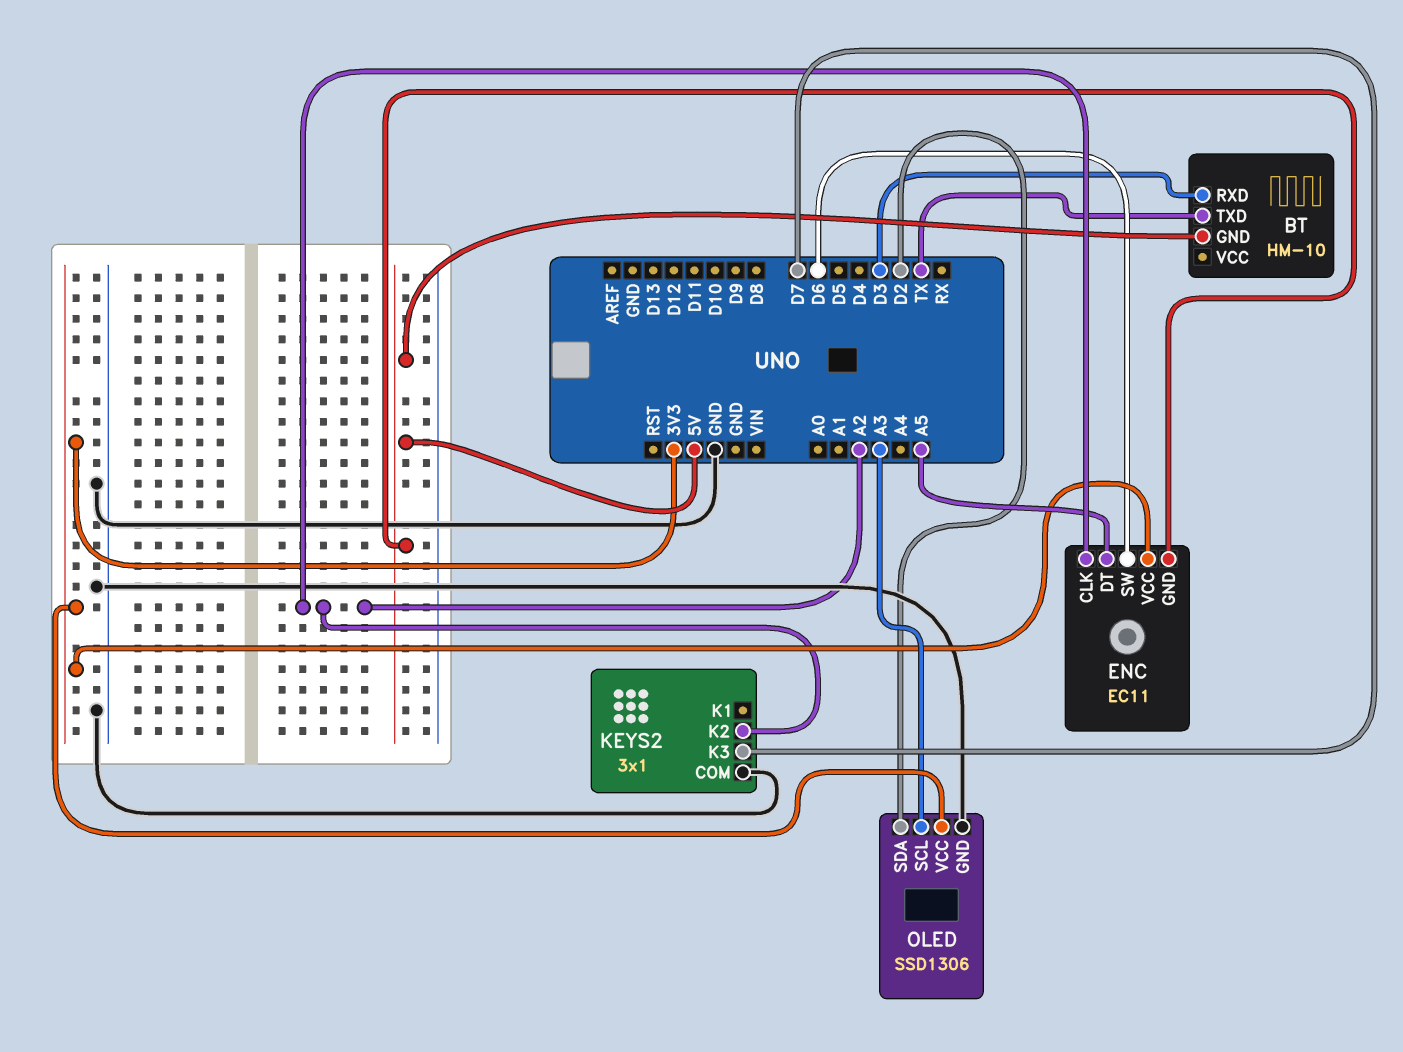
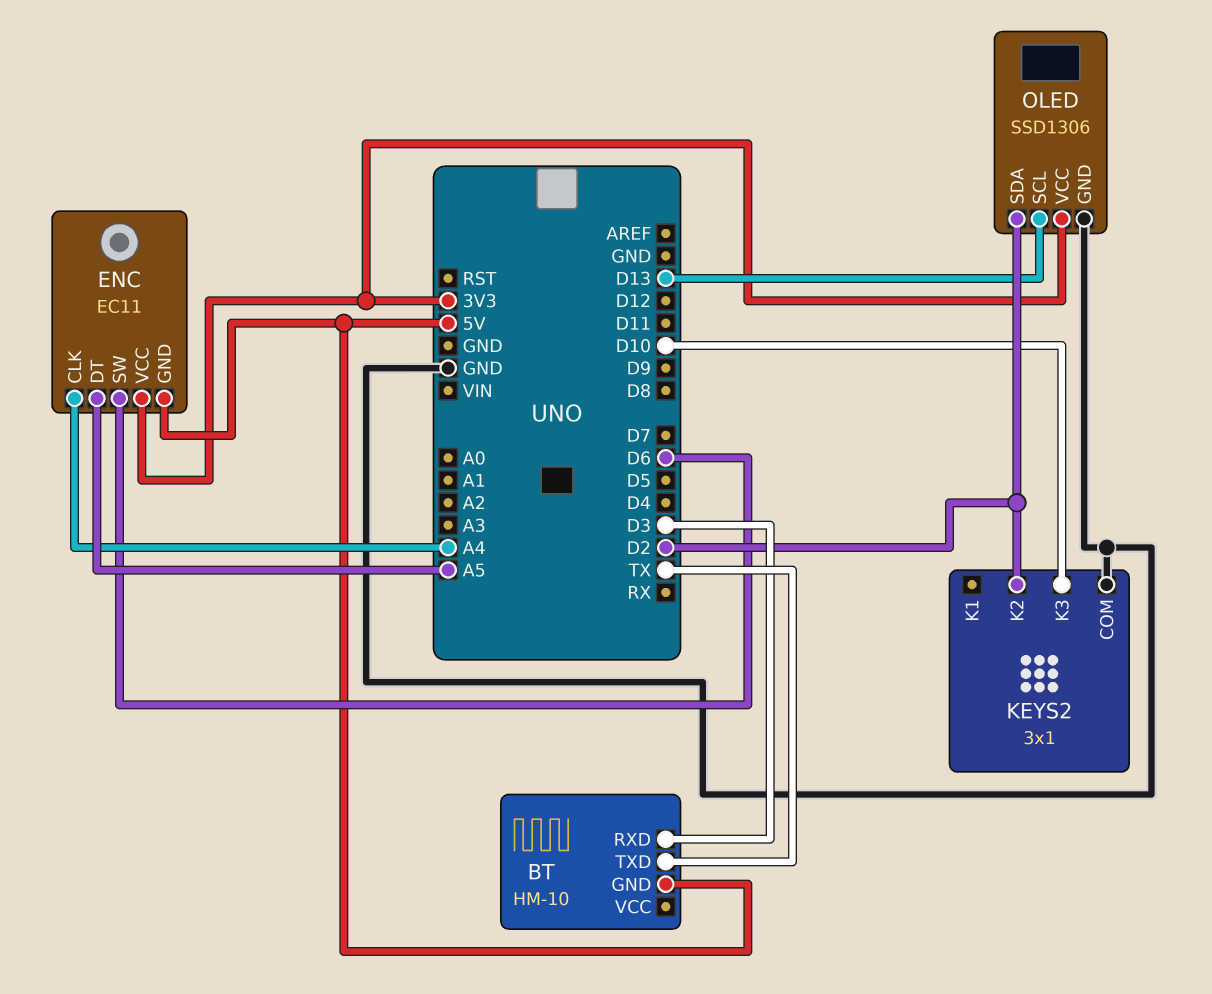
ENC pin CLK: A2 -> A4
KEYS2 pin K2: A2 -> D2
KEYS2 pin K3: D7 -> D10
OLED pin SCL: A3 -> D13

